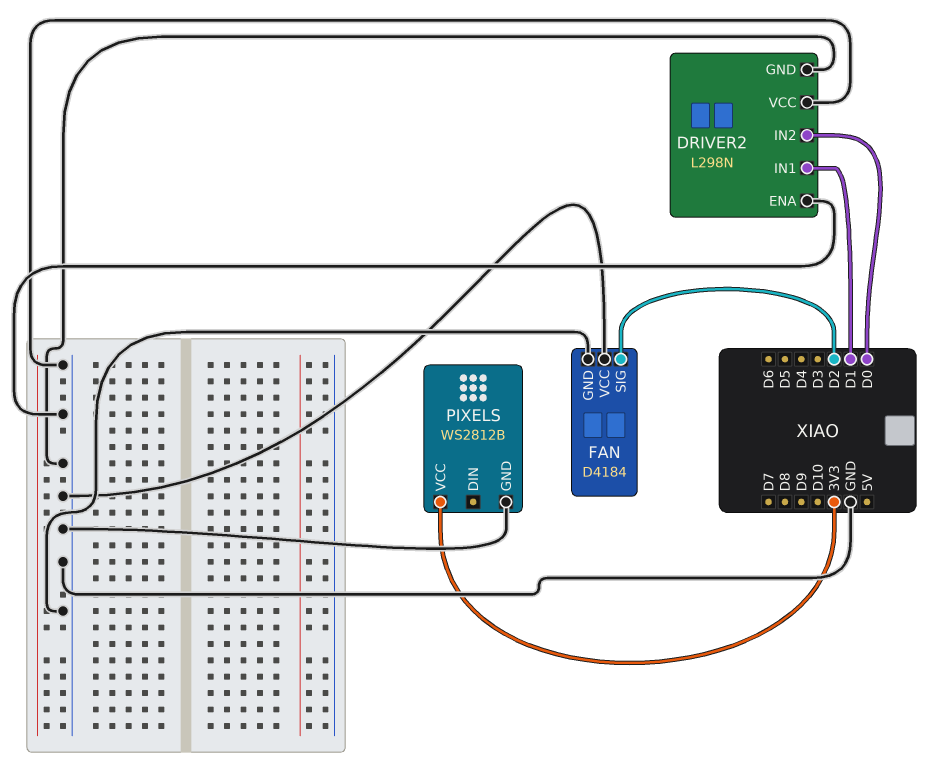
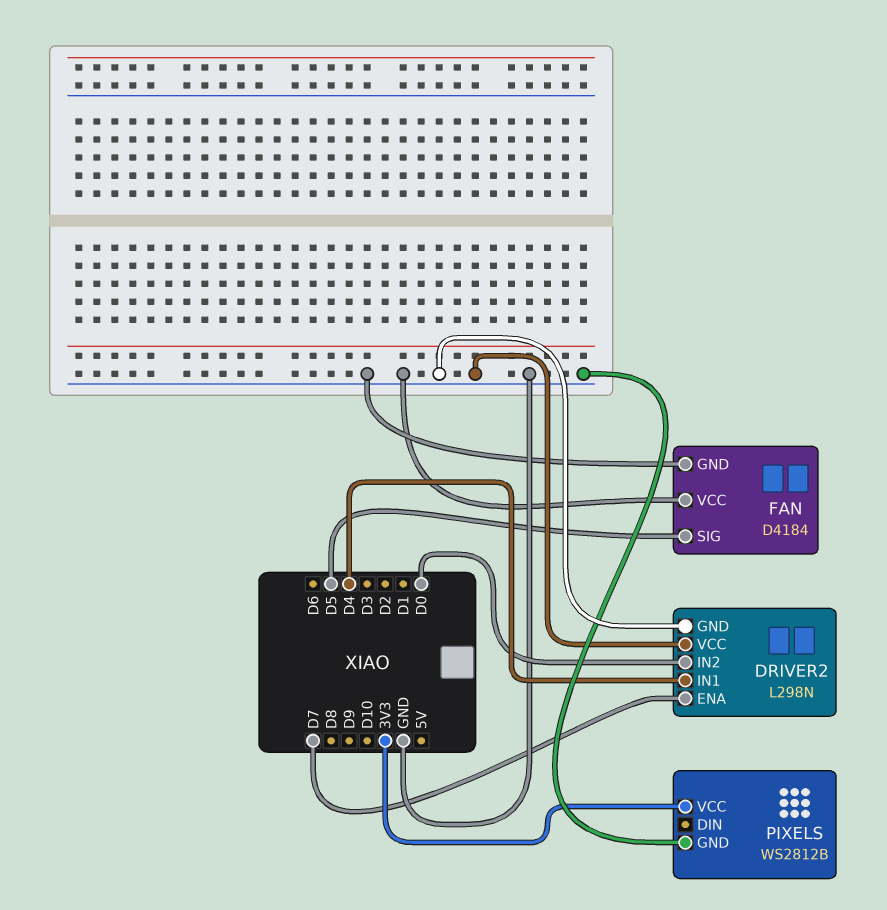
DRIVER2 pin ENA: GND -> D7
DRIVER2 pin IN1: D1 -> D4
FAN pin SIG: D2 -> D5

